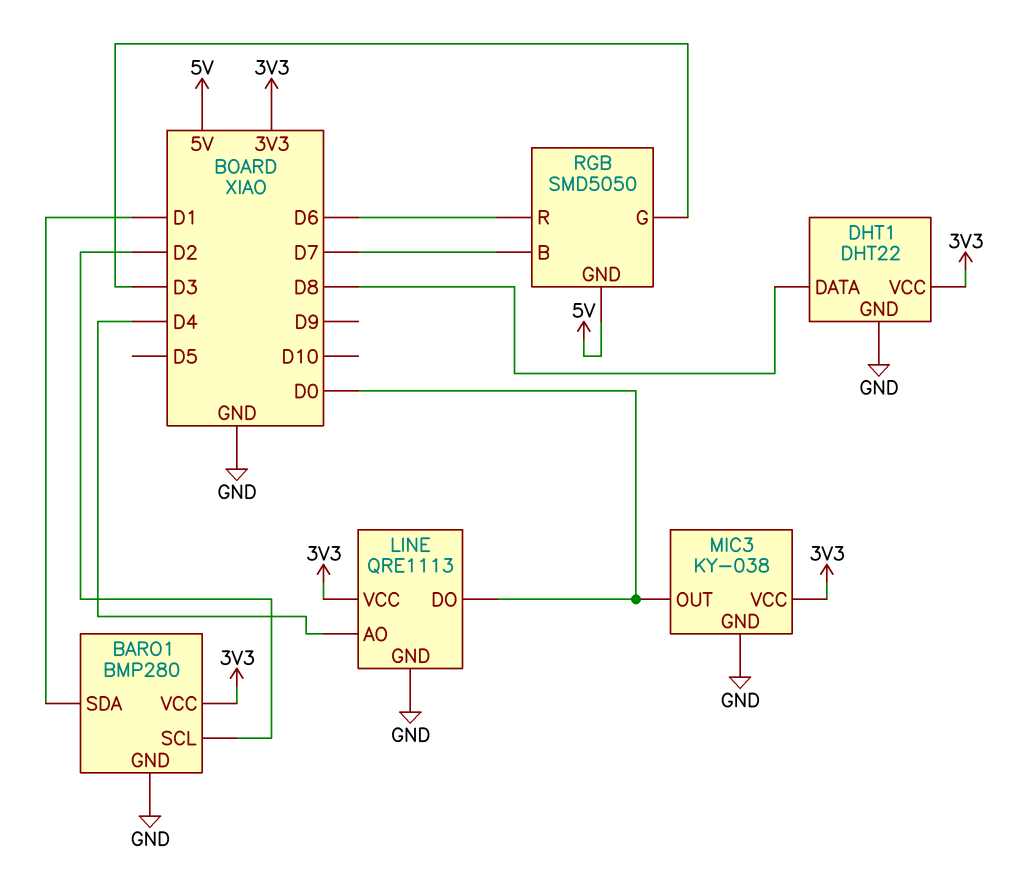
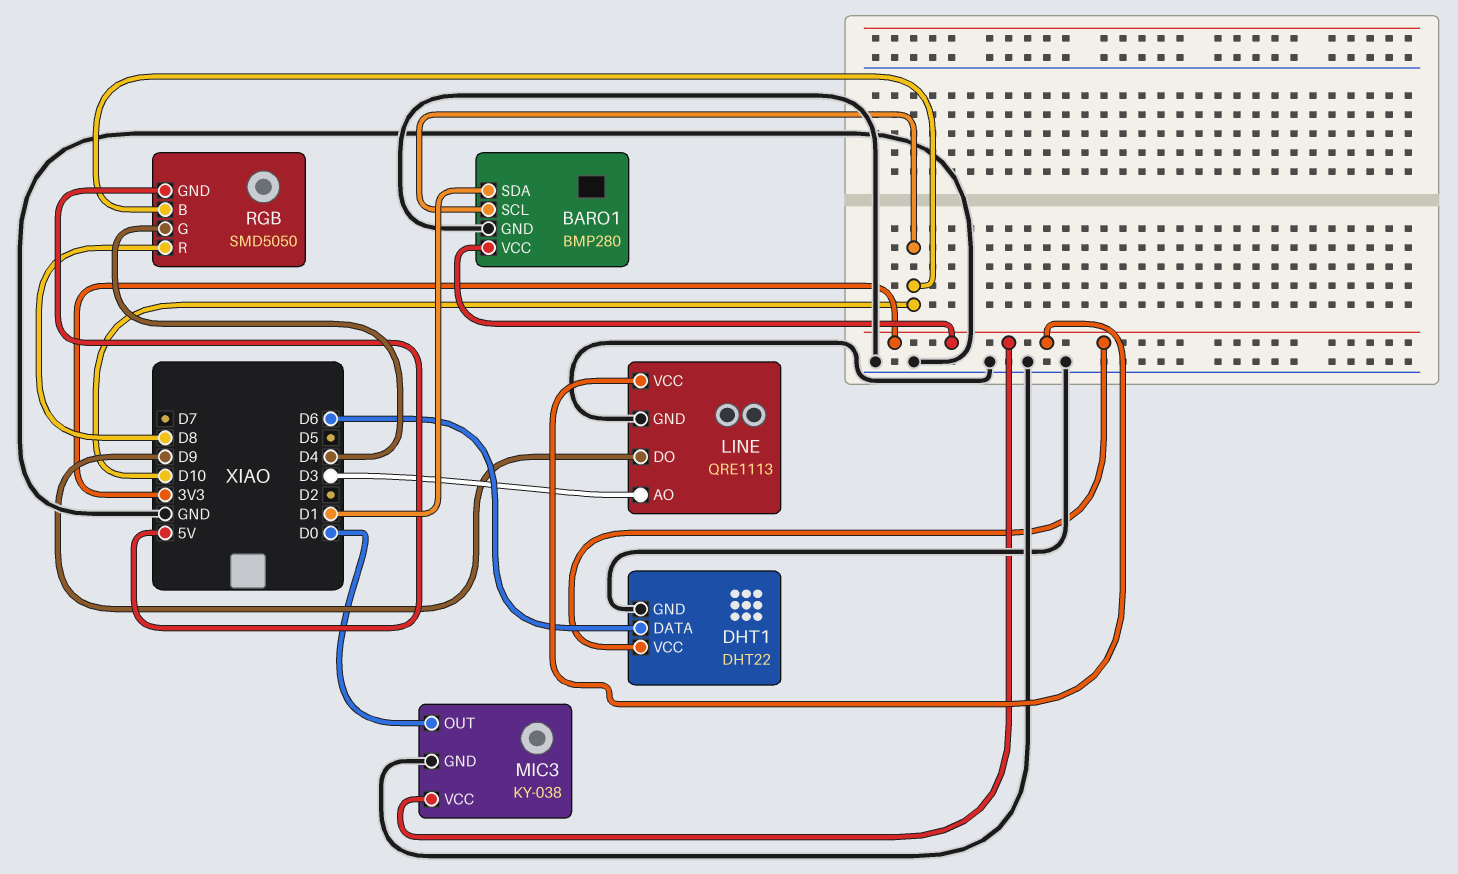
BARO1 pin SCL: D2 -> D10
DHT1 pin DATA: D8 -> D6
LINE pin AO: D4 -> D3
LINE pin DO: D0 -> D9
RGB pin B: D7 -> D10
RGB pin G: D3 -> D4
RGB pin R: D6 -> D8

